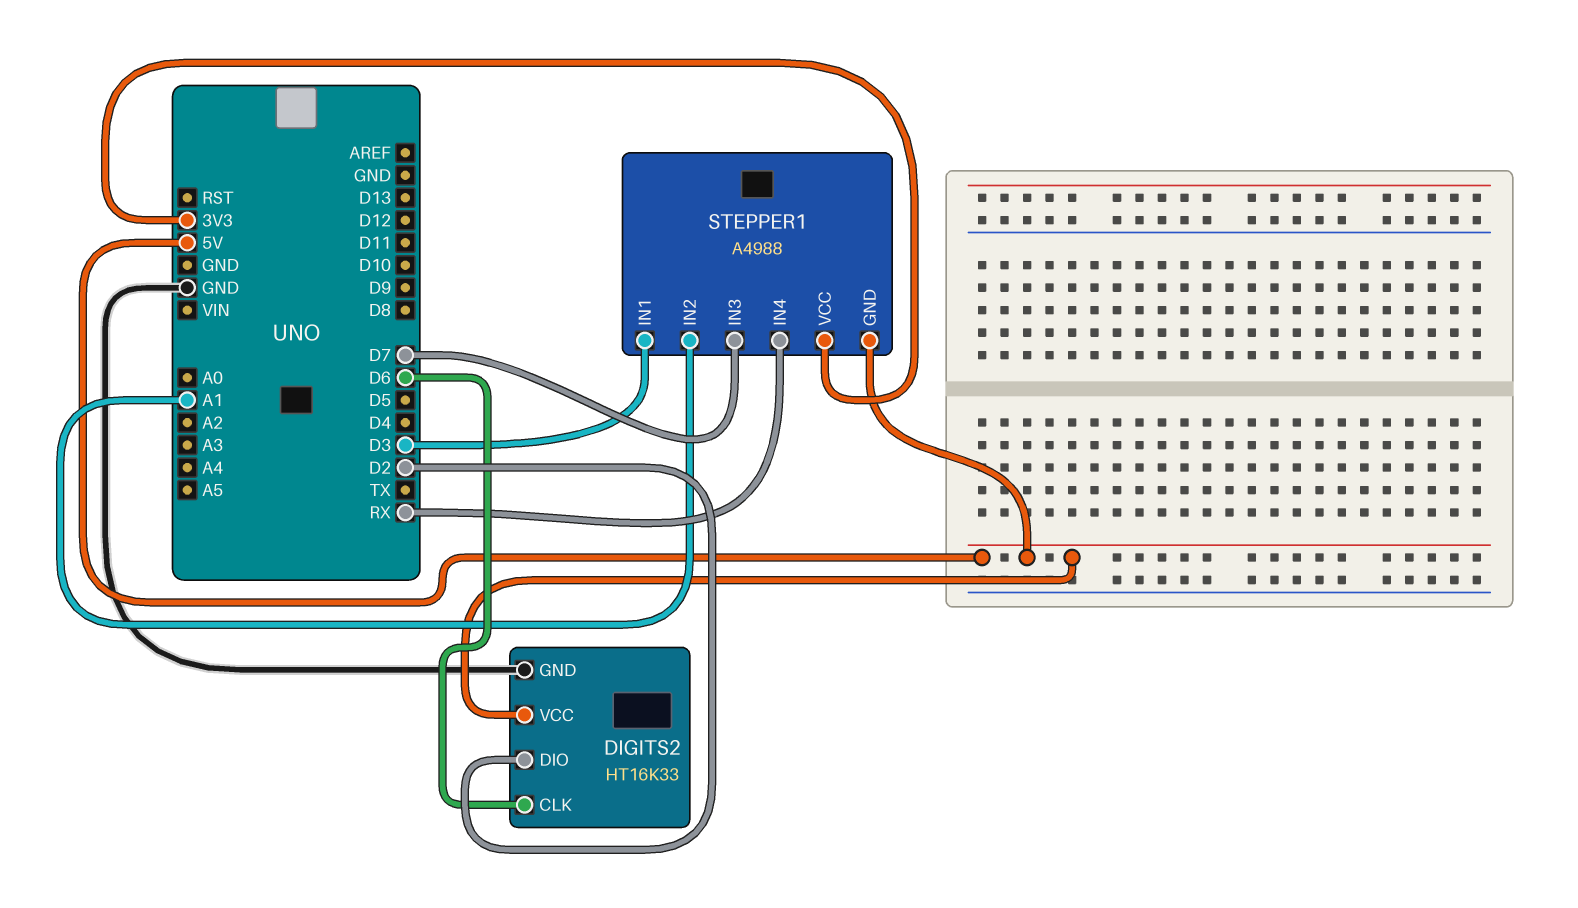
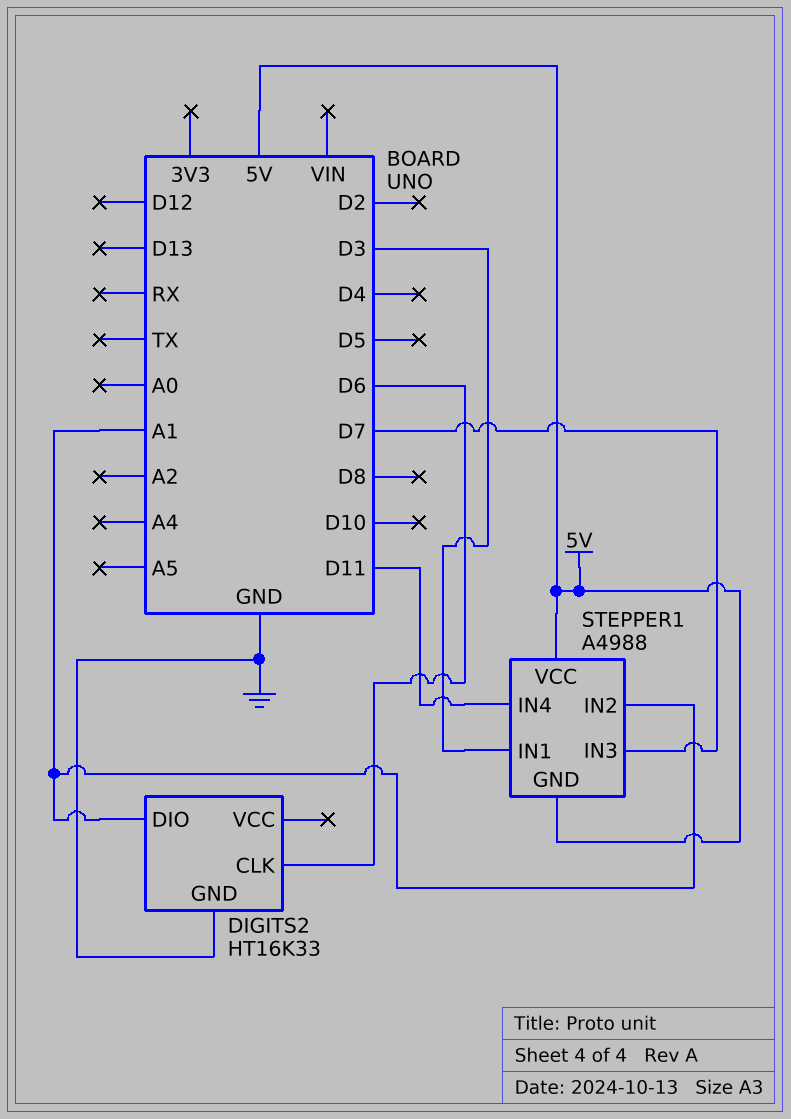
DIGITS2 pin DIO: D2 -> A1
DIGITS2 pin VCC: 5V -> none
STEPPER1 pin IN4: RX -> D11
STEPPER1 pin VCC: 3V3 -> 5V

